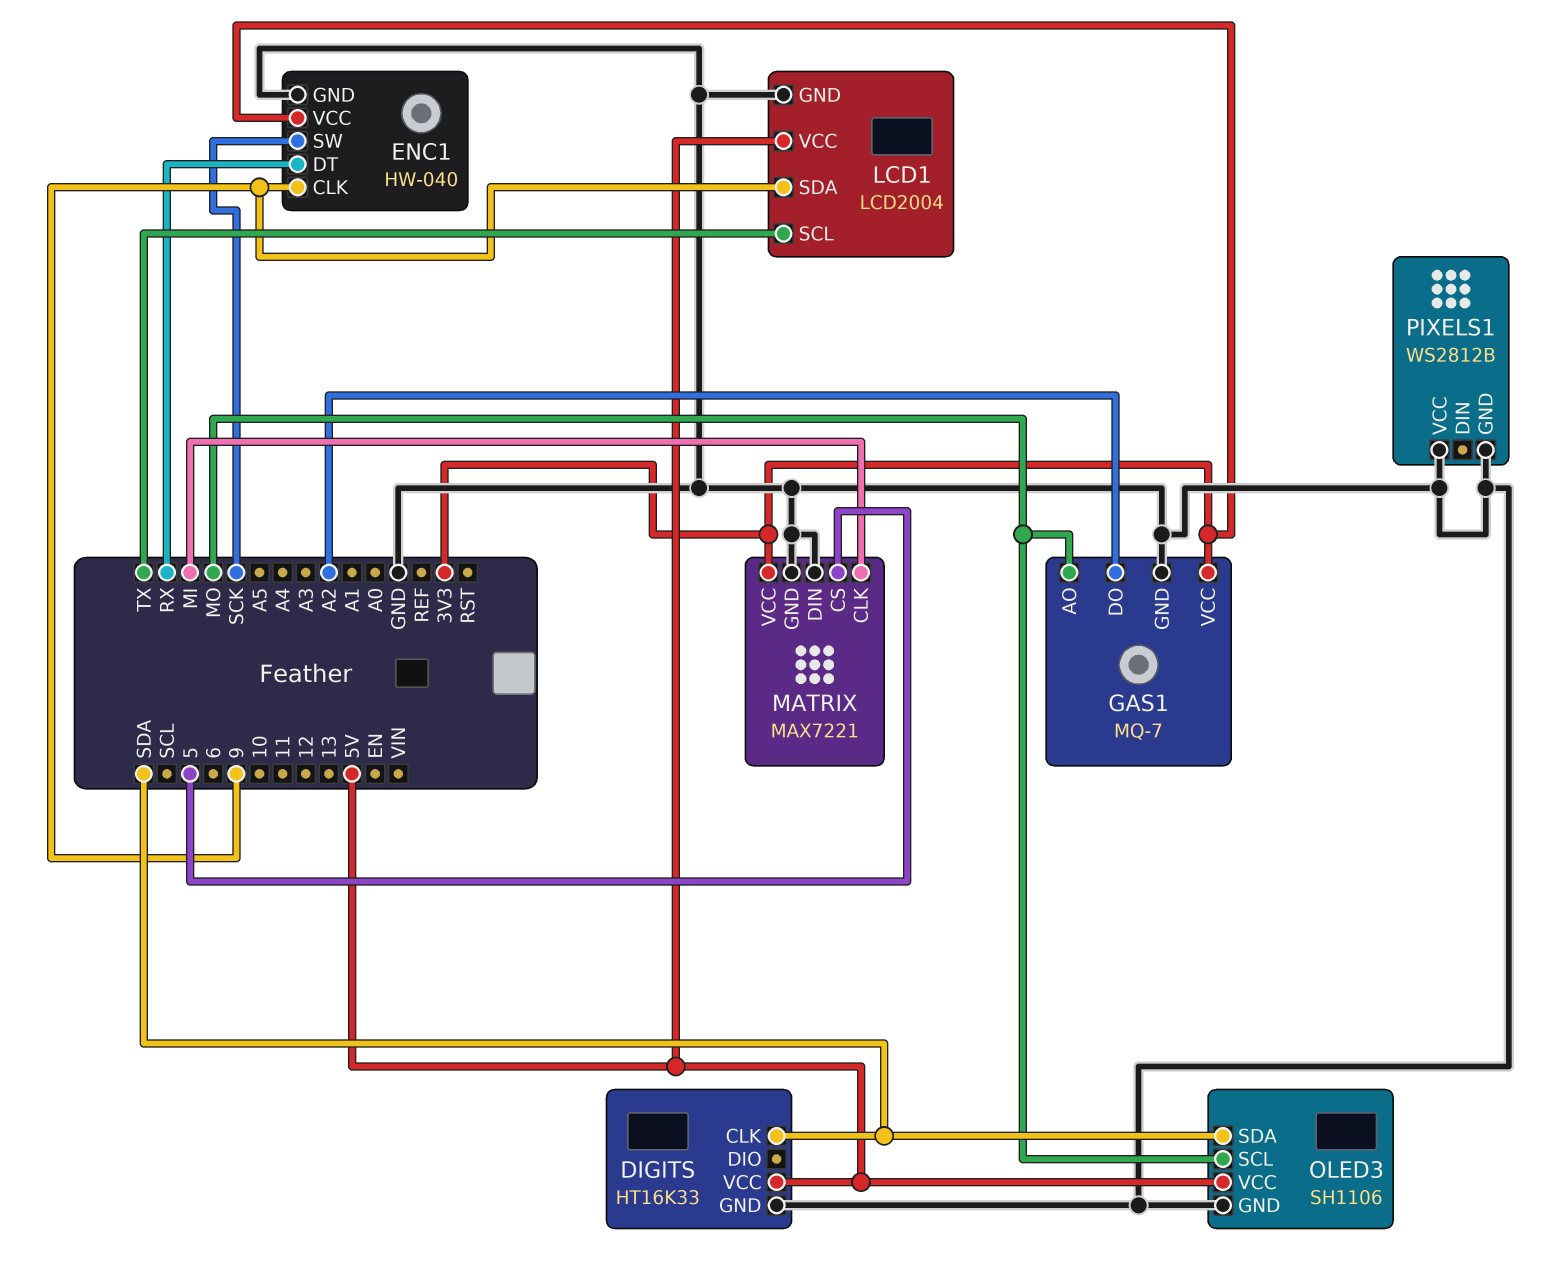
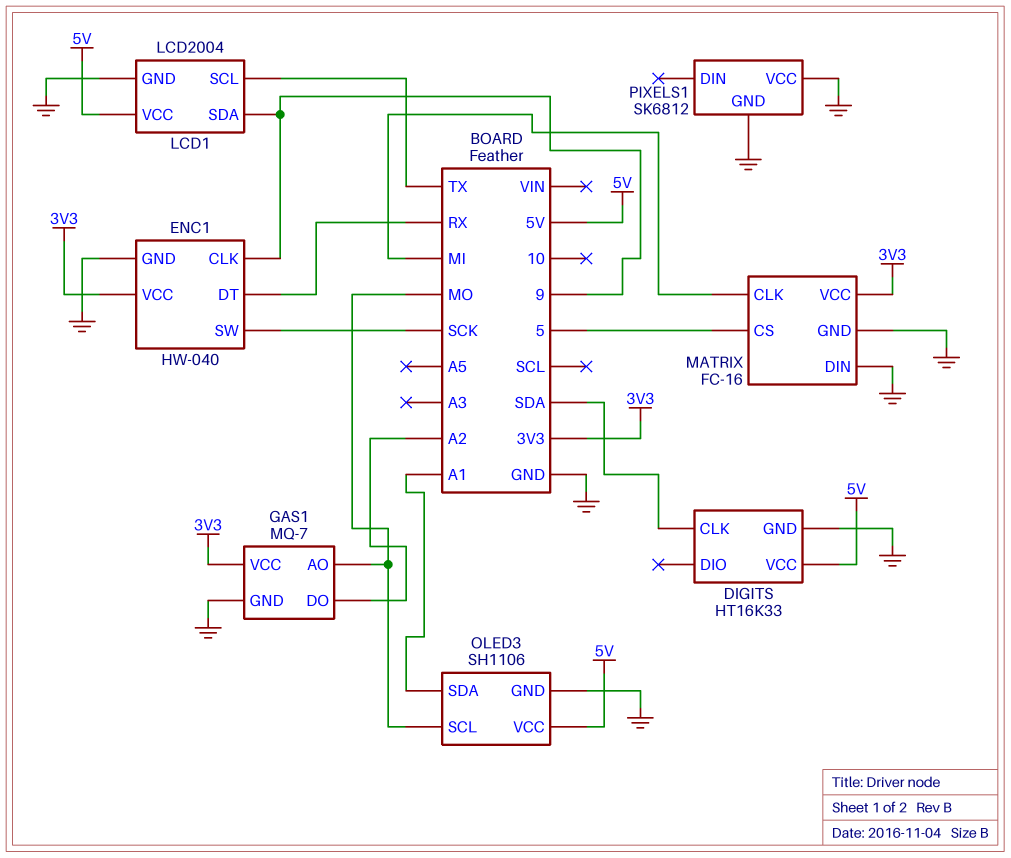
MATRIX: MAX7221 -> FC-16
OLED3 pin SDA: SDA -> A1
PIXELS1: WS2812B -> SK6812

